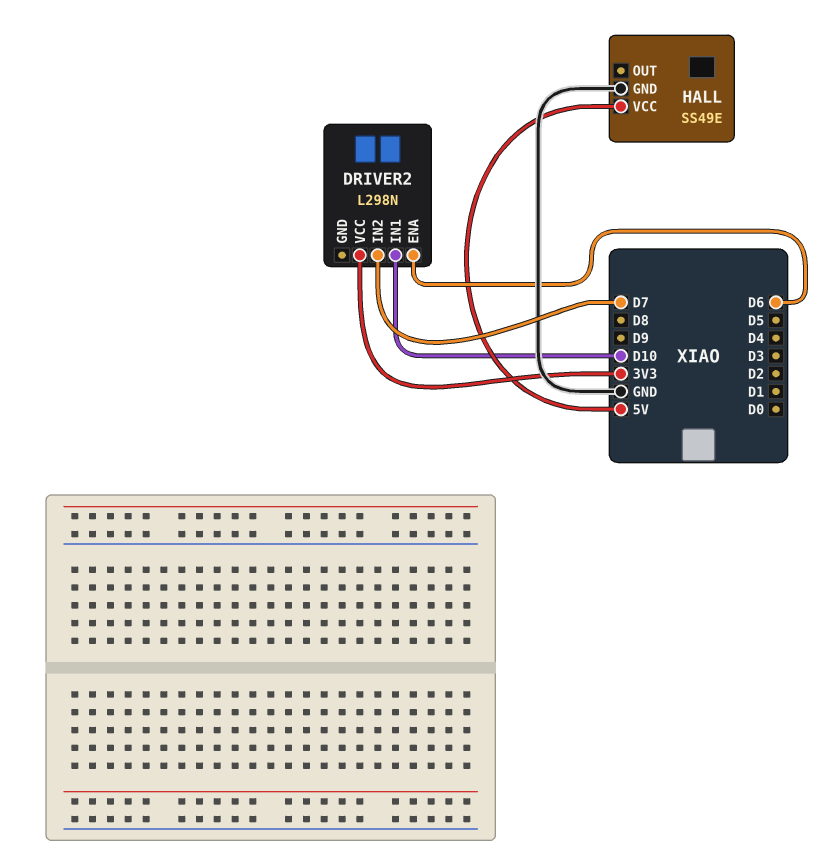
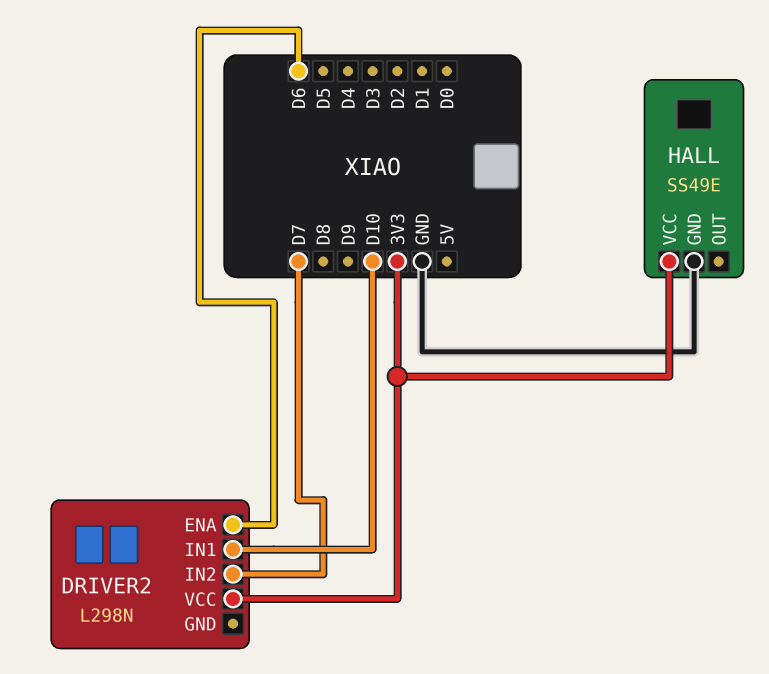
HALL pin VCC: 5V -> 3V3

